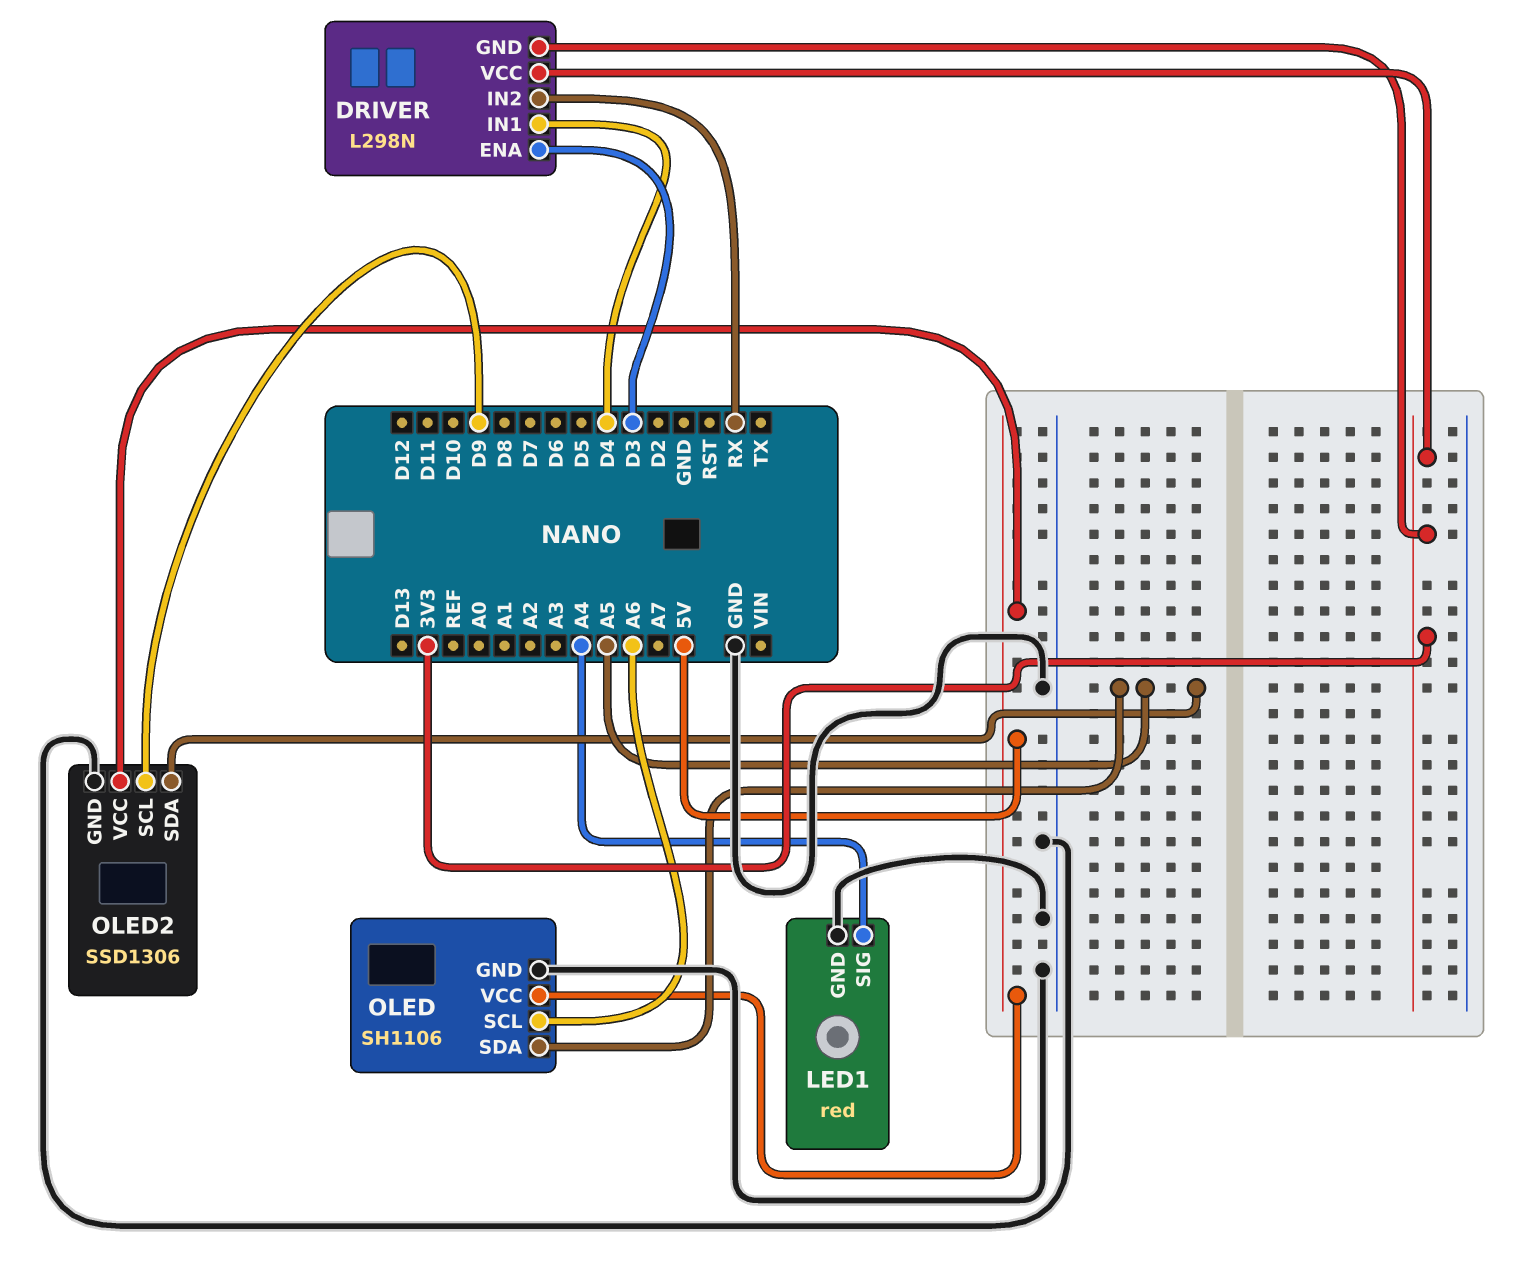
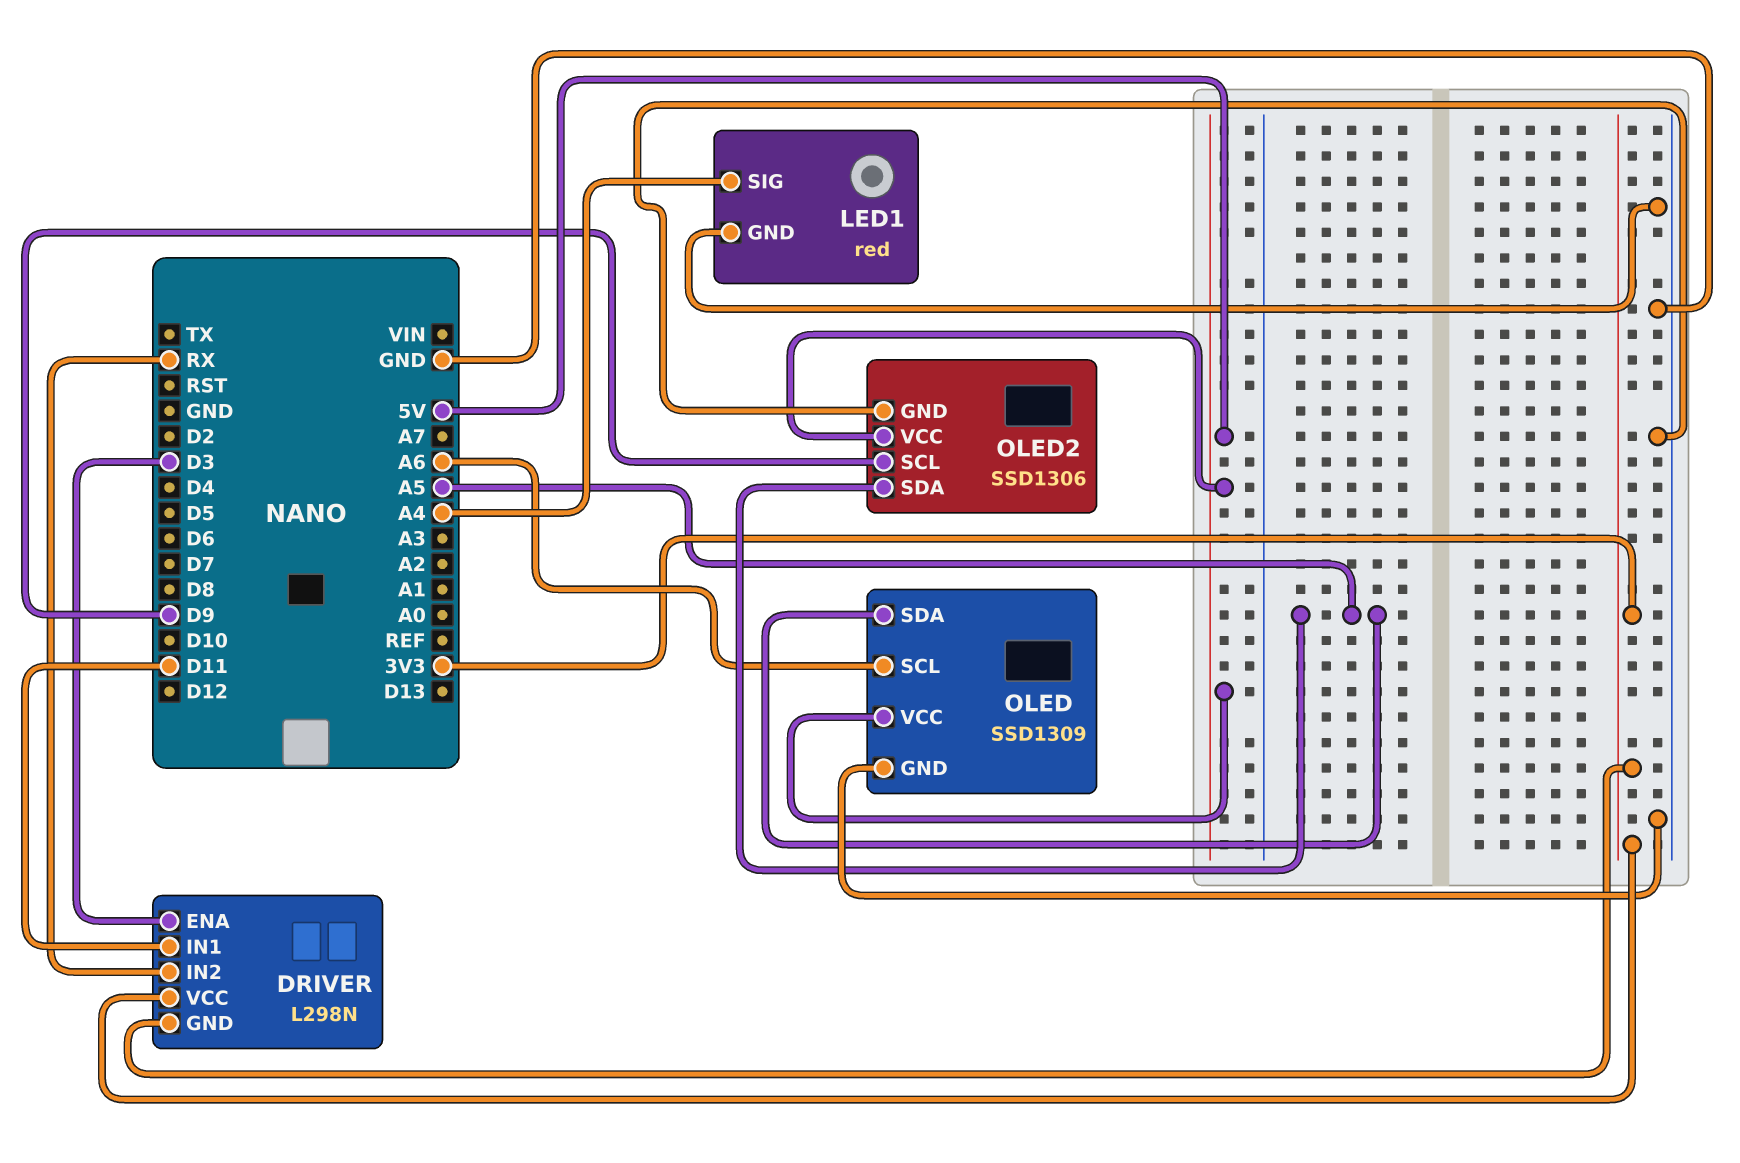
DRIVER pin IN1: D4 -> D11
OLED: SH1106 -> SSD1309

